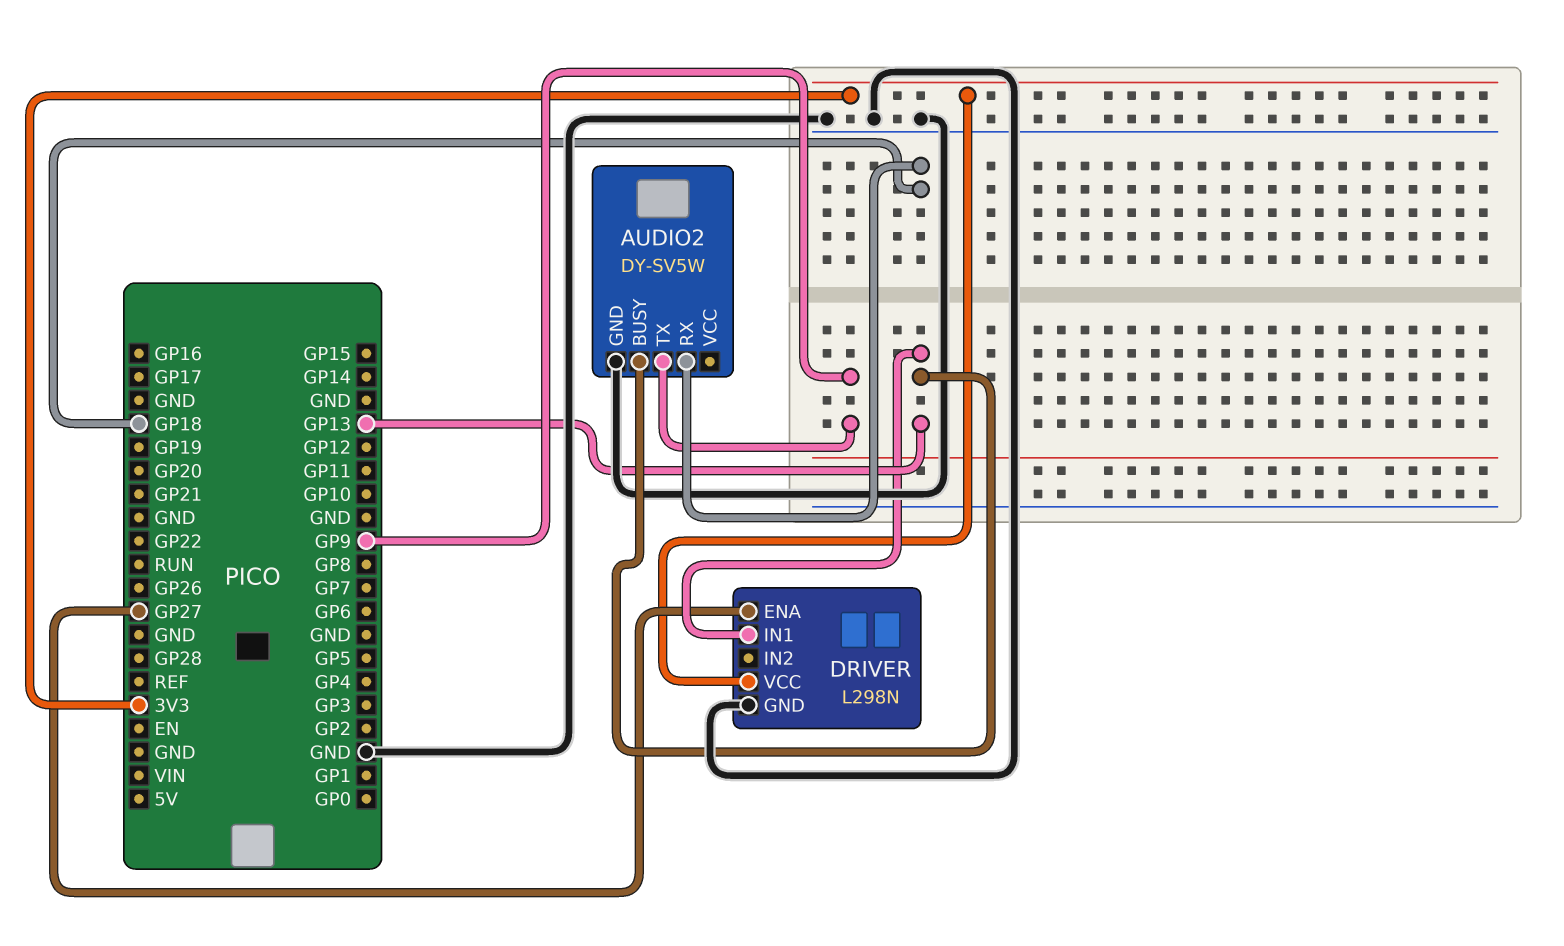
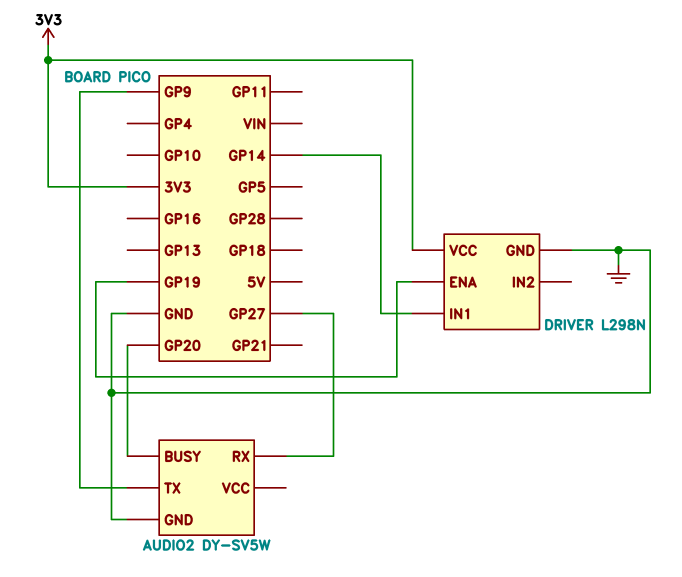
AUDIO2 pin BUSY: GP13 -> GP20
AUDIO2 pin RX: GP18 -> GP27
DRIVER pin ENA: GP27 -> GP19
DRIVER pin IN1: GP13 -> GP14

